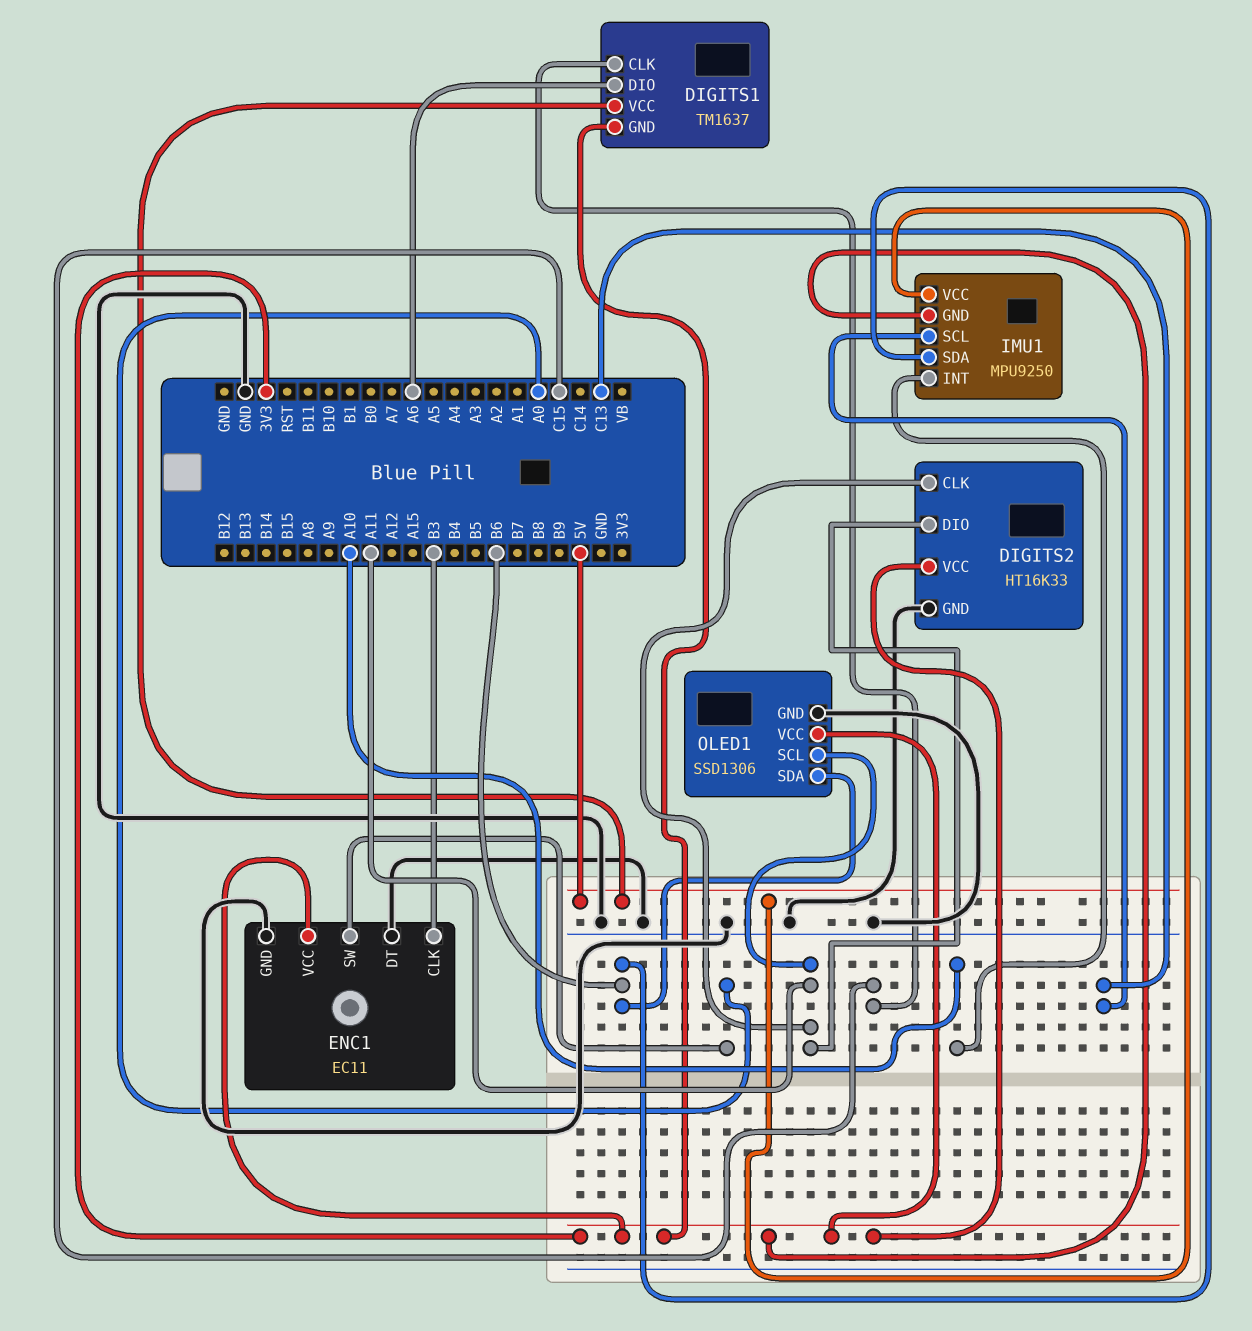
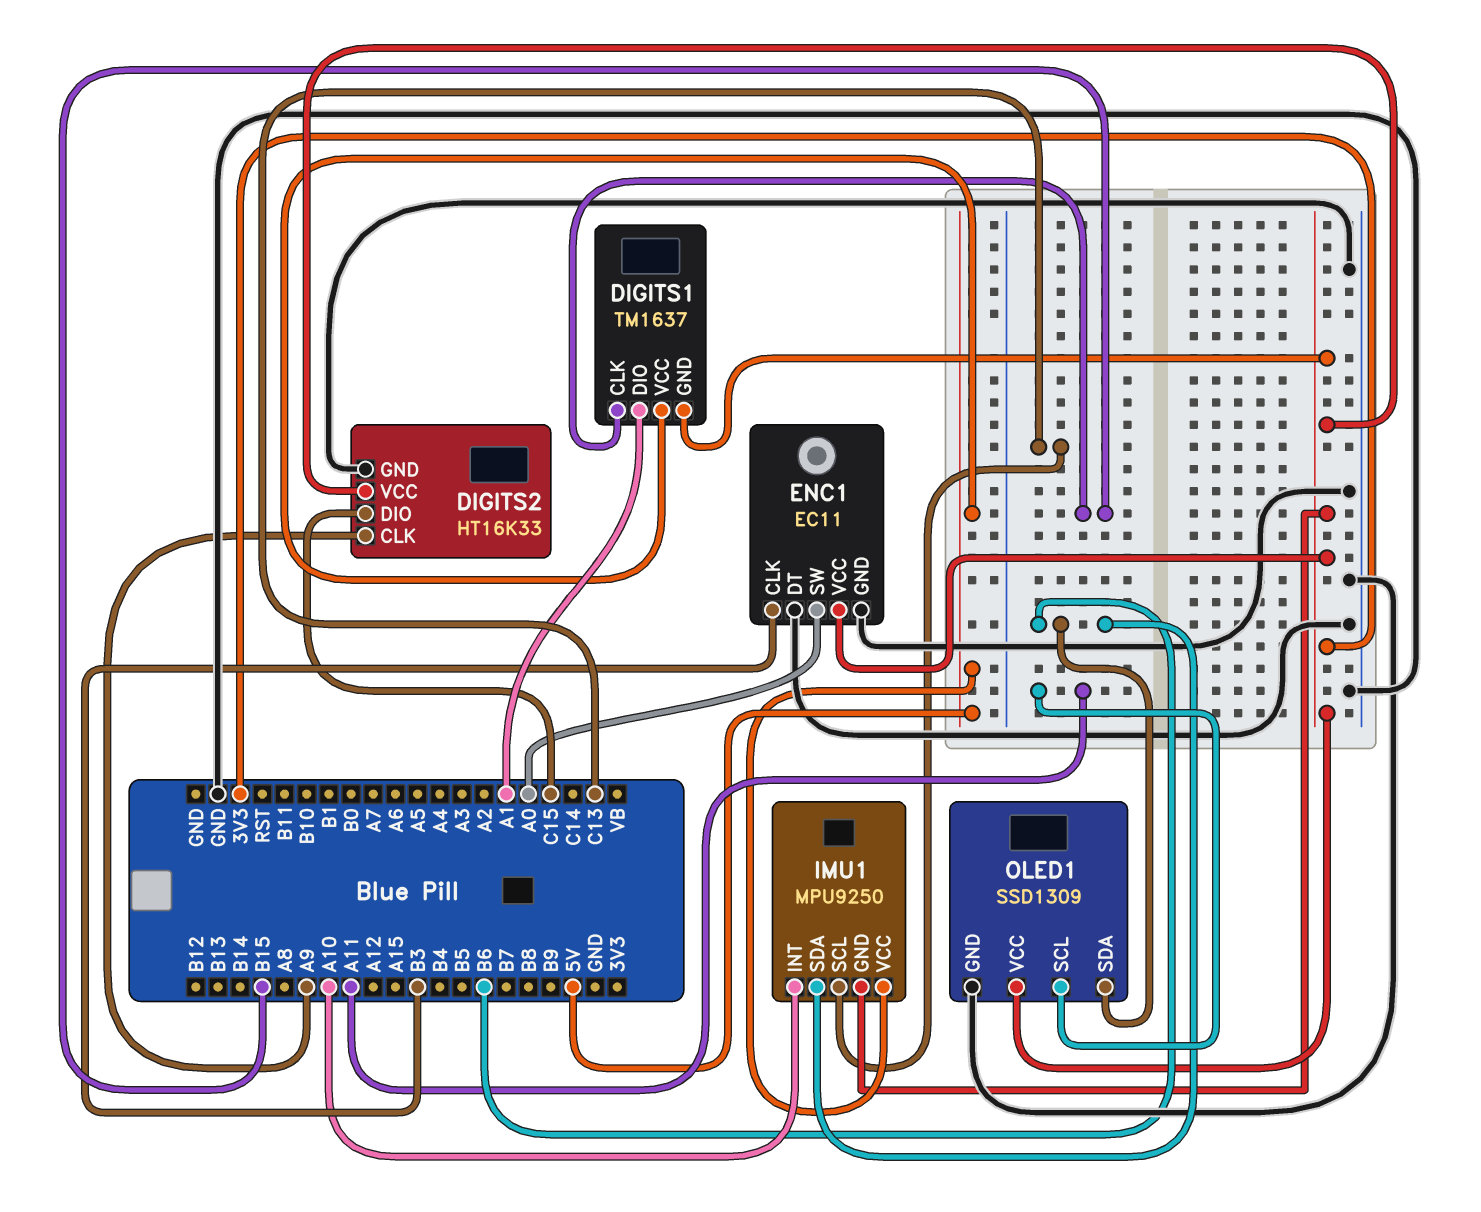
DIGITS1 pin CLK: C15 -> B15
DIGITS1 pin DIO: A6 -> A1
DIGITS2 pin CLK: A11 -> A9
DIGITS2 pin DIO: A11 -> C15
OLED1: SSD1306 -> SSD1309

